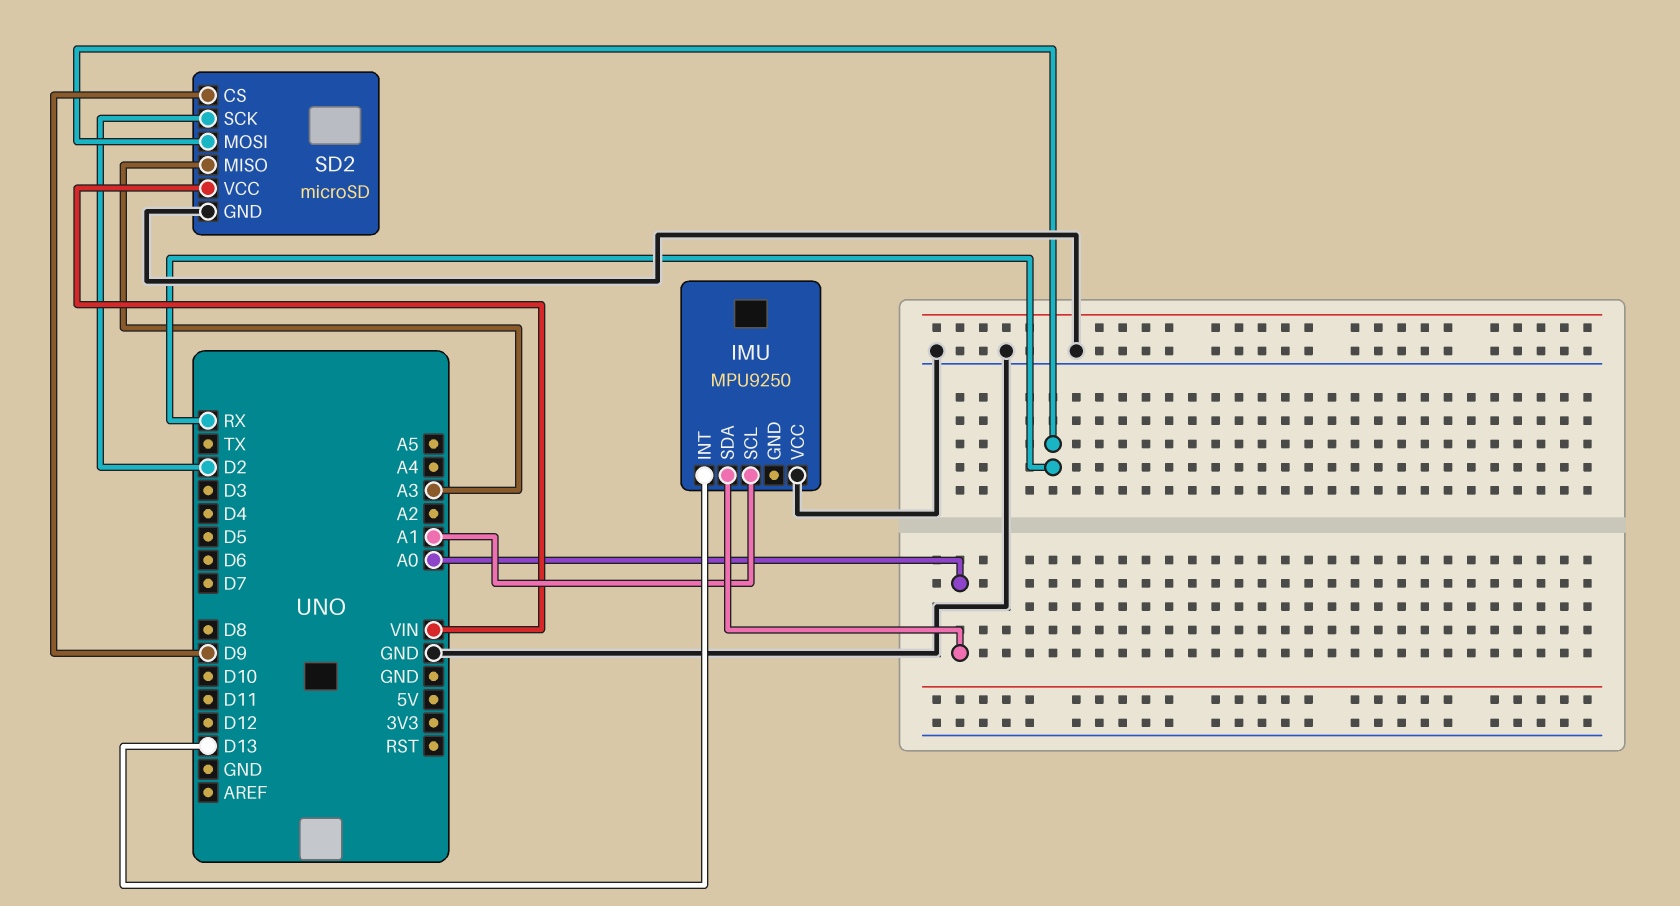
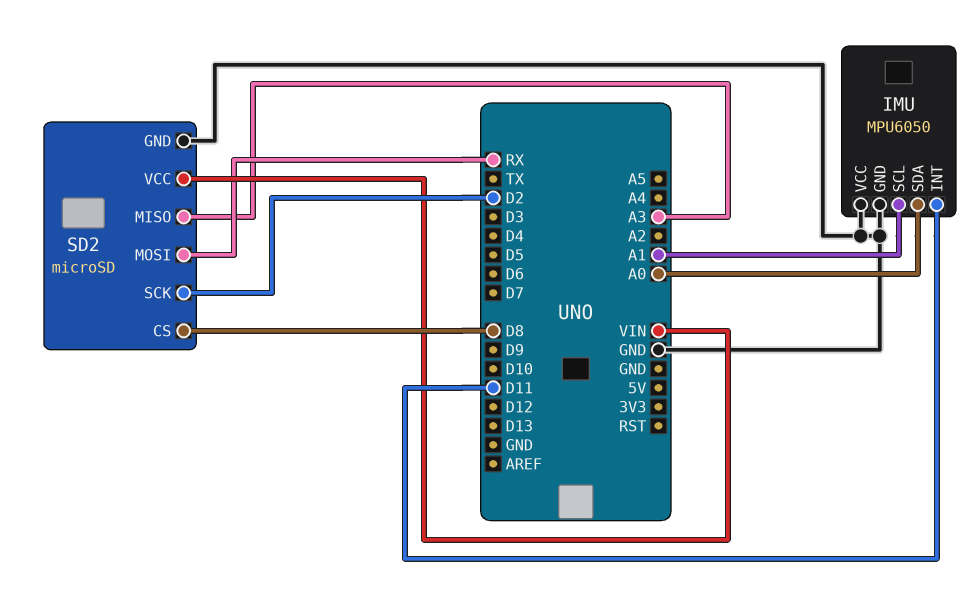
IMU: MPU9250 -> MPU6050
IMU pin GND: none -> GND
IMU pin INT: D13 -> D11
SD2 pin CS: D9 -> D8

